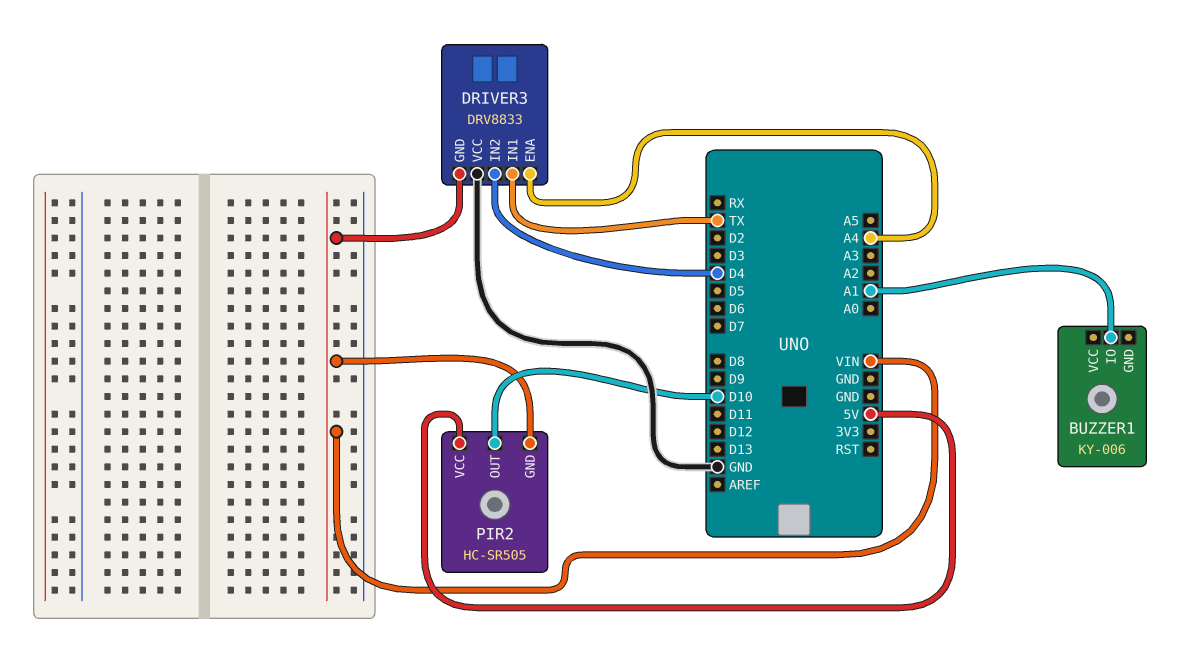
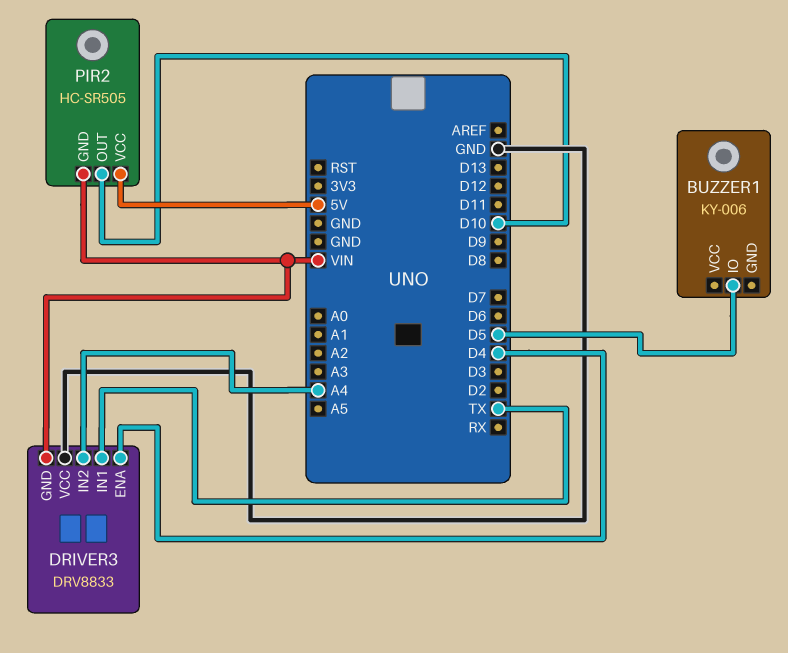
BUZZER1 pin IO: A1 -> D5
DRIVER3 pin ENA: A4 -> D4
DRIVER3 pin IN2: D4 -> A4

